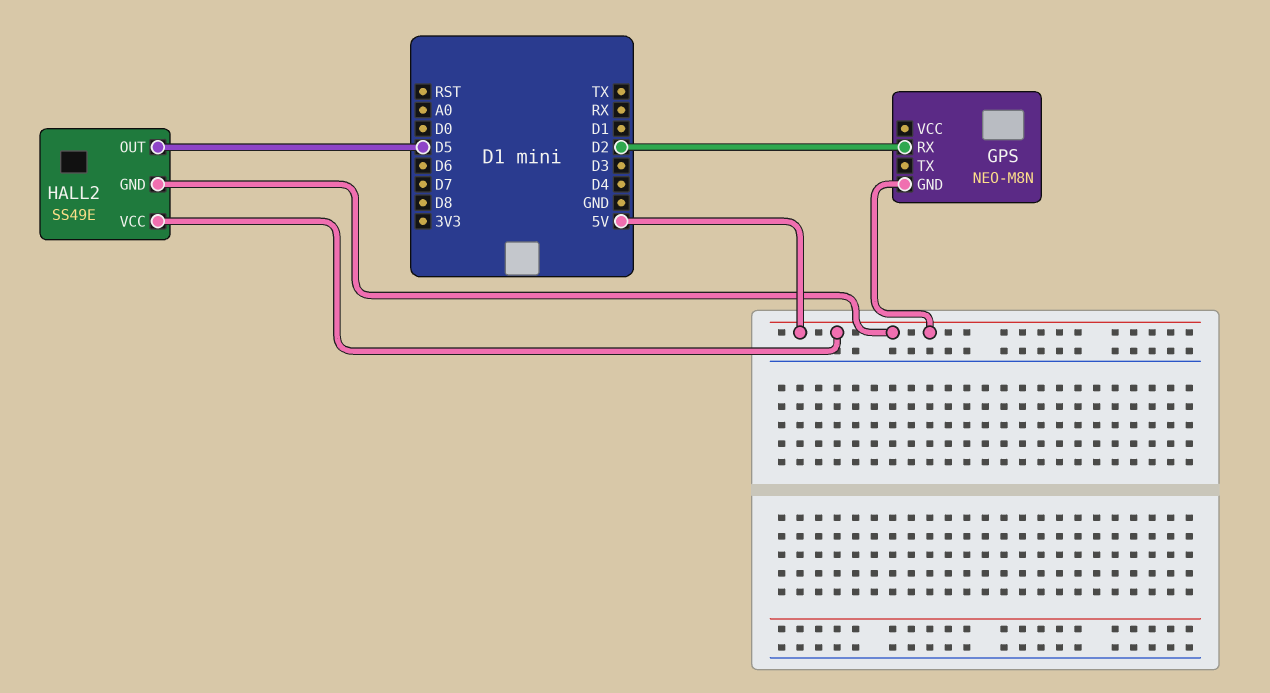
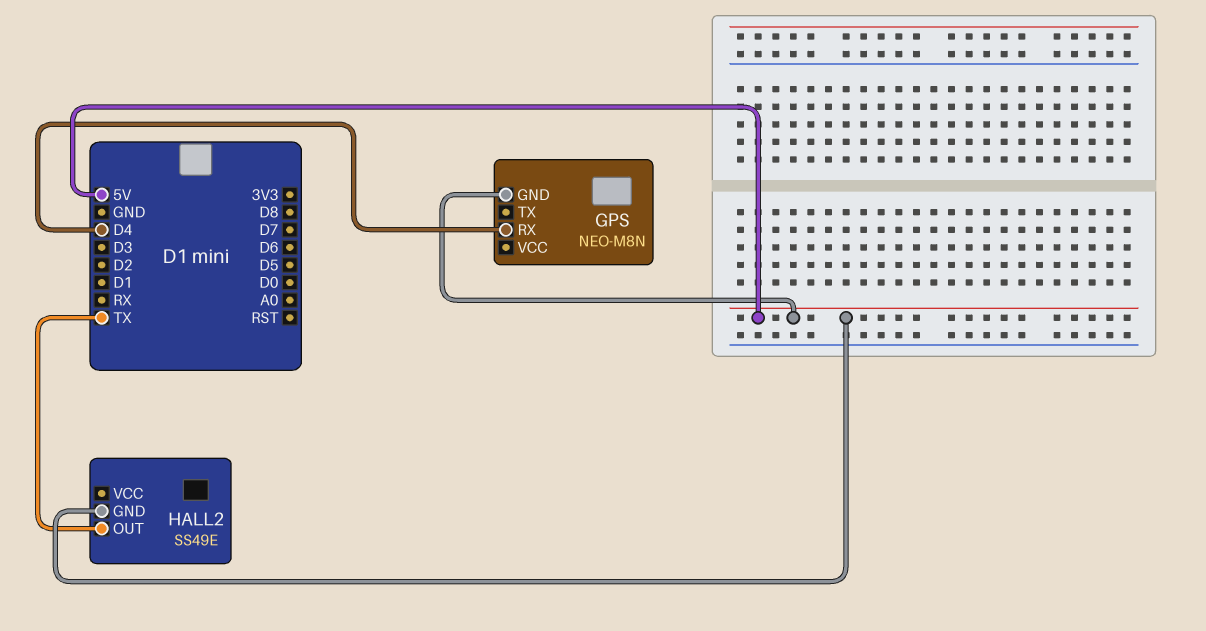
GPS pin RX: D2 -> D4
HALL2 pin OUT: D5 -> TX
HALL2 pin VCC: 5V -> none

